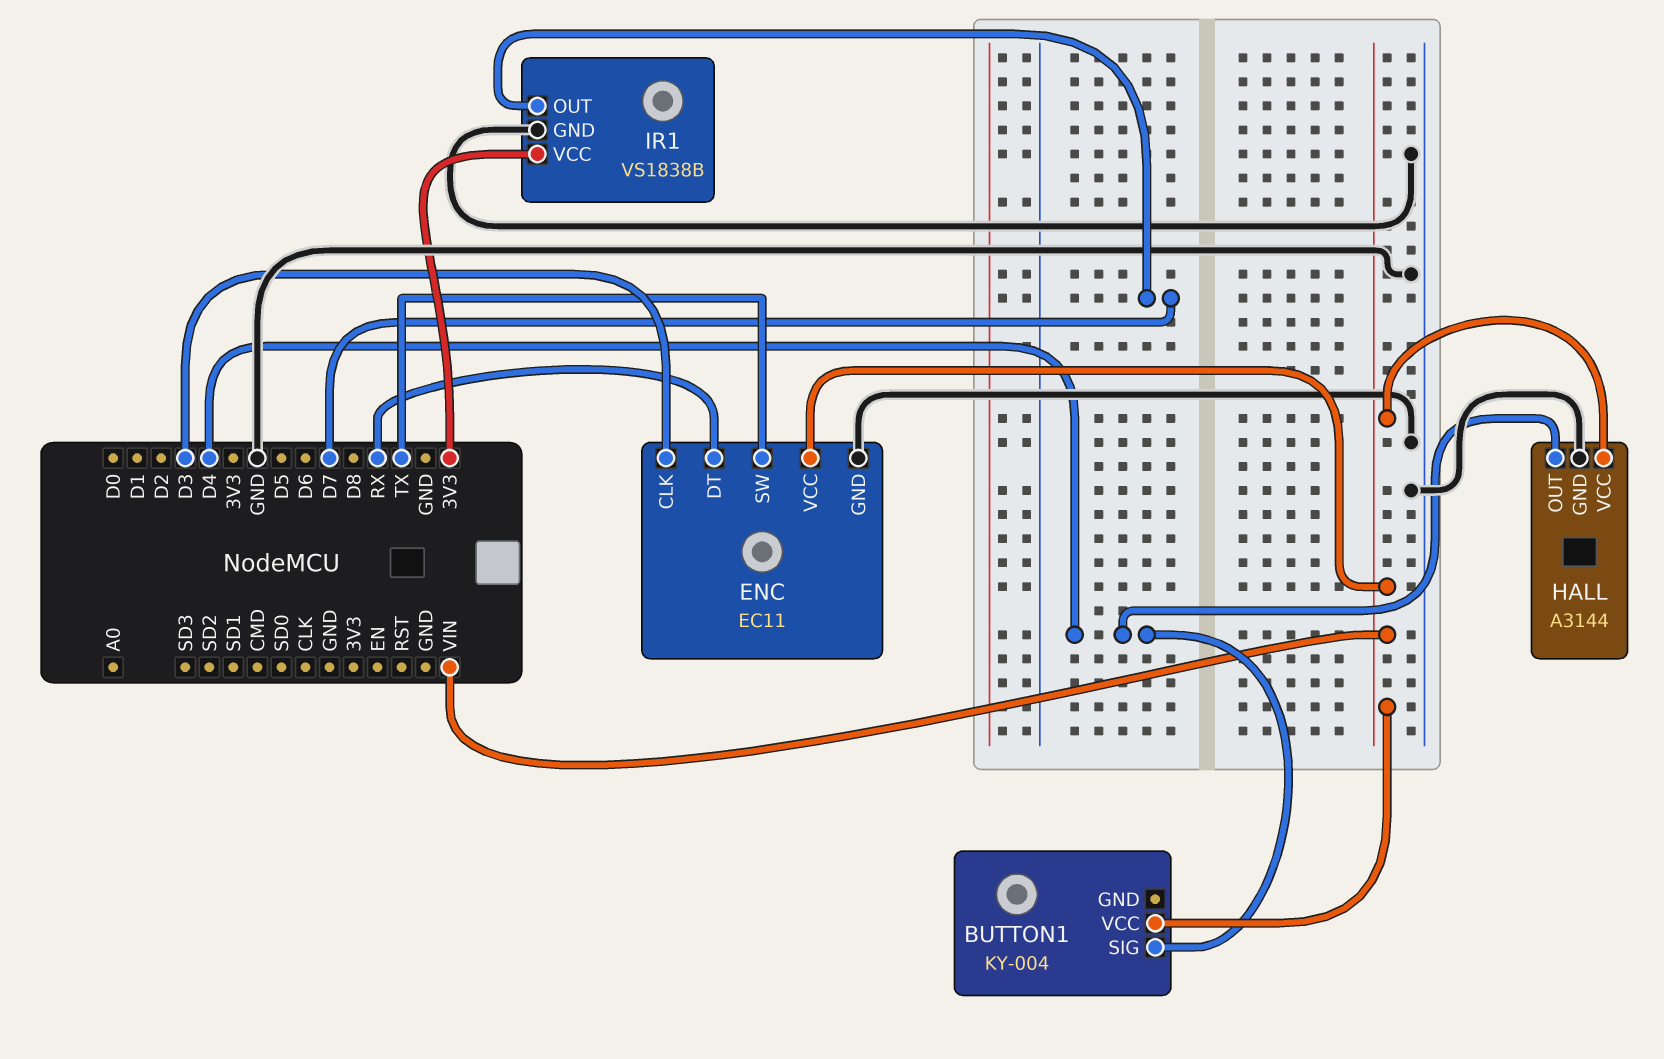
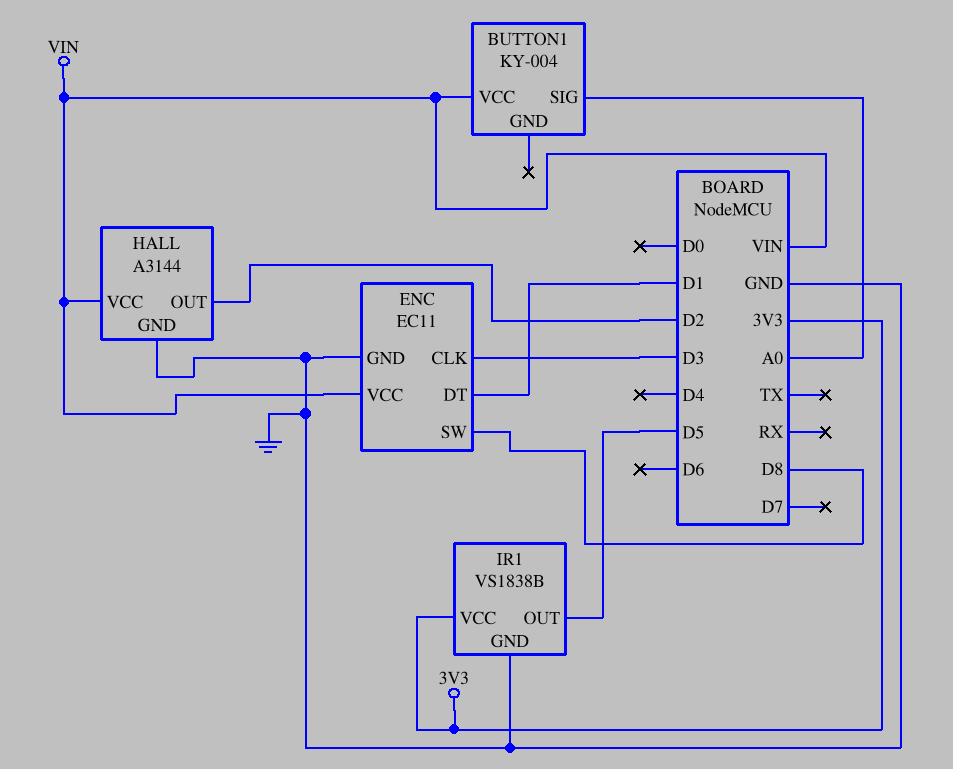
BUTTON1 pin SIG: D4 -> A0
ENC pin DT: RX -> D1
ENC pin SW: TX -> D8
HALL pin OUT: D4 -> D2
IR1 pin OUT: D7 -> D5

